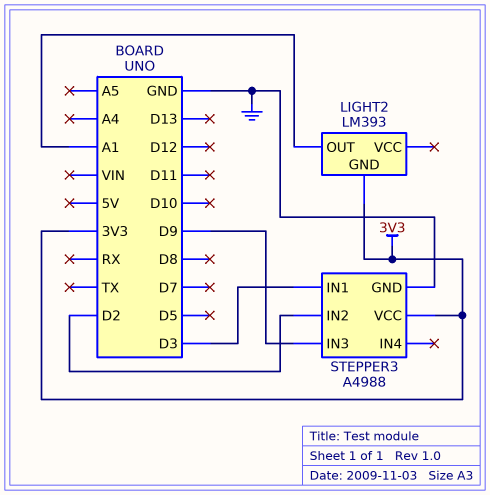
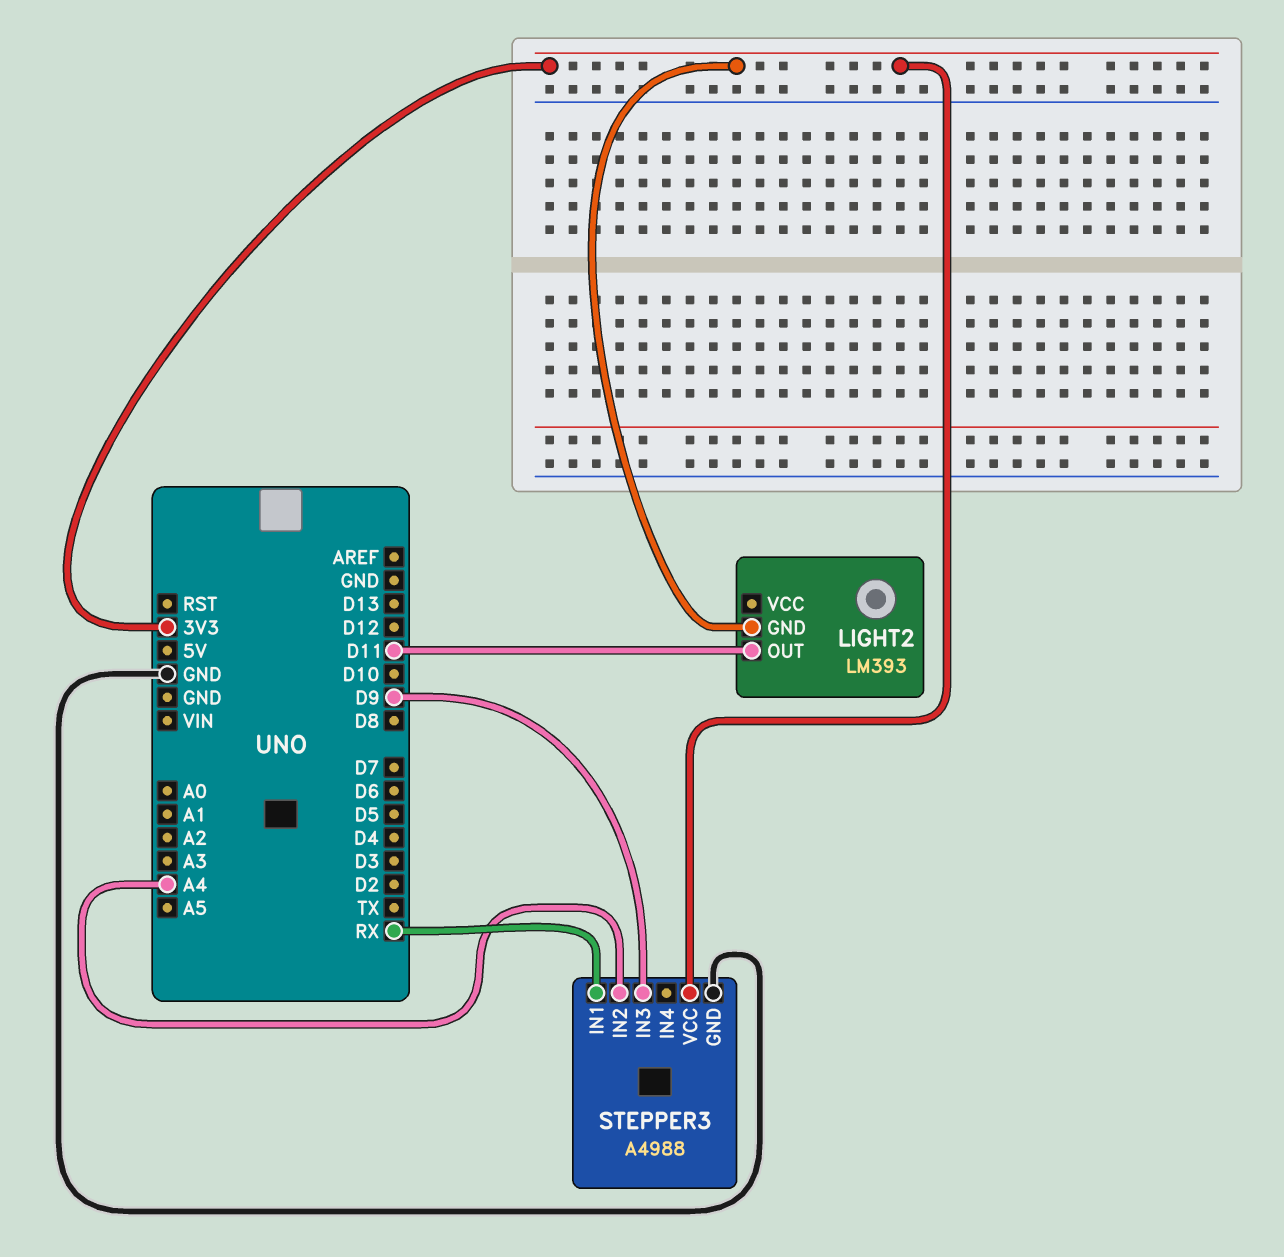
LIGHT2 pin OUT: A1 -> D11
STEPPER3 pin IN1: D3 -> RX
STEPPER3 pin IN2: D2 -> A4

